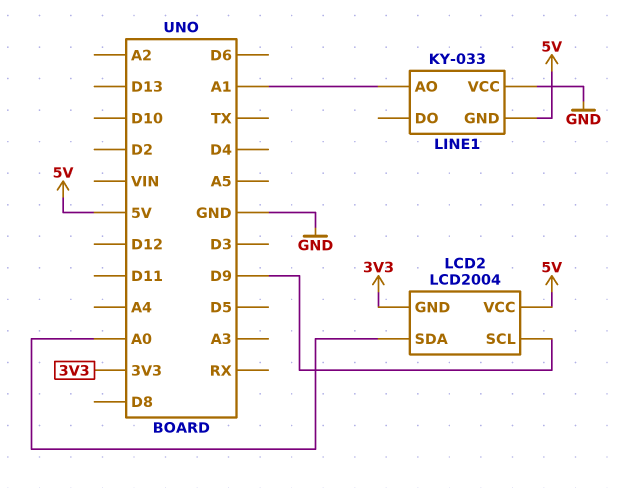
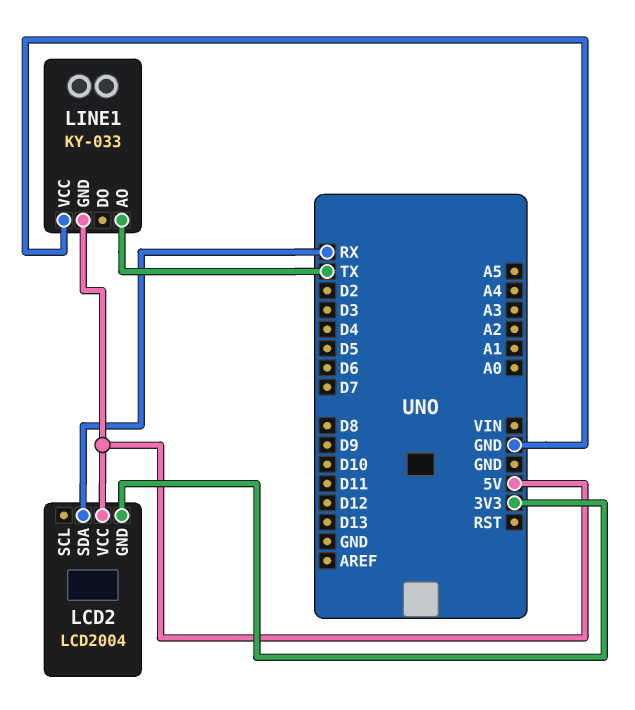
LCD2 pin SCL: D9 -> none
LCD2 pin SDA: A0 -> RX
LINE1 pin AO: A1 -> TX

